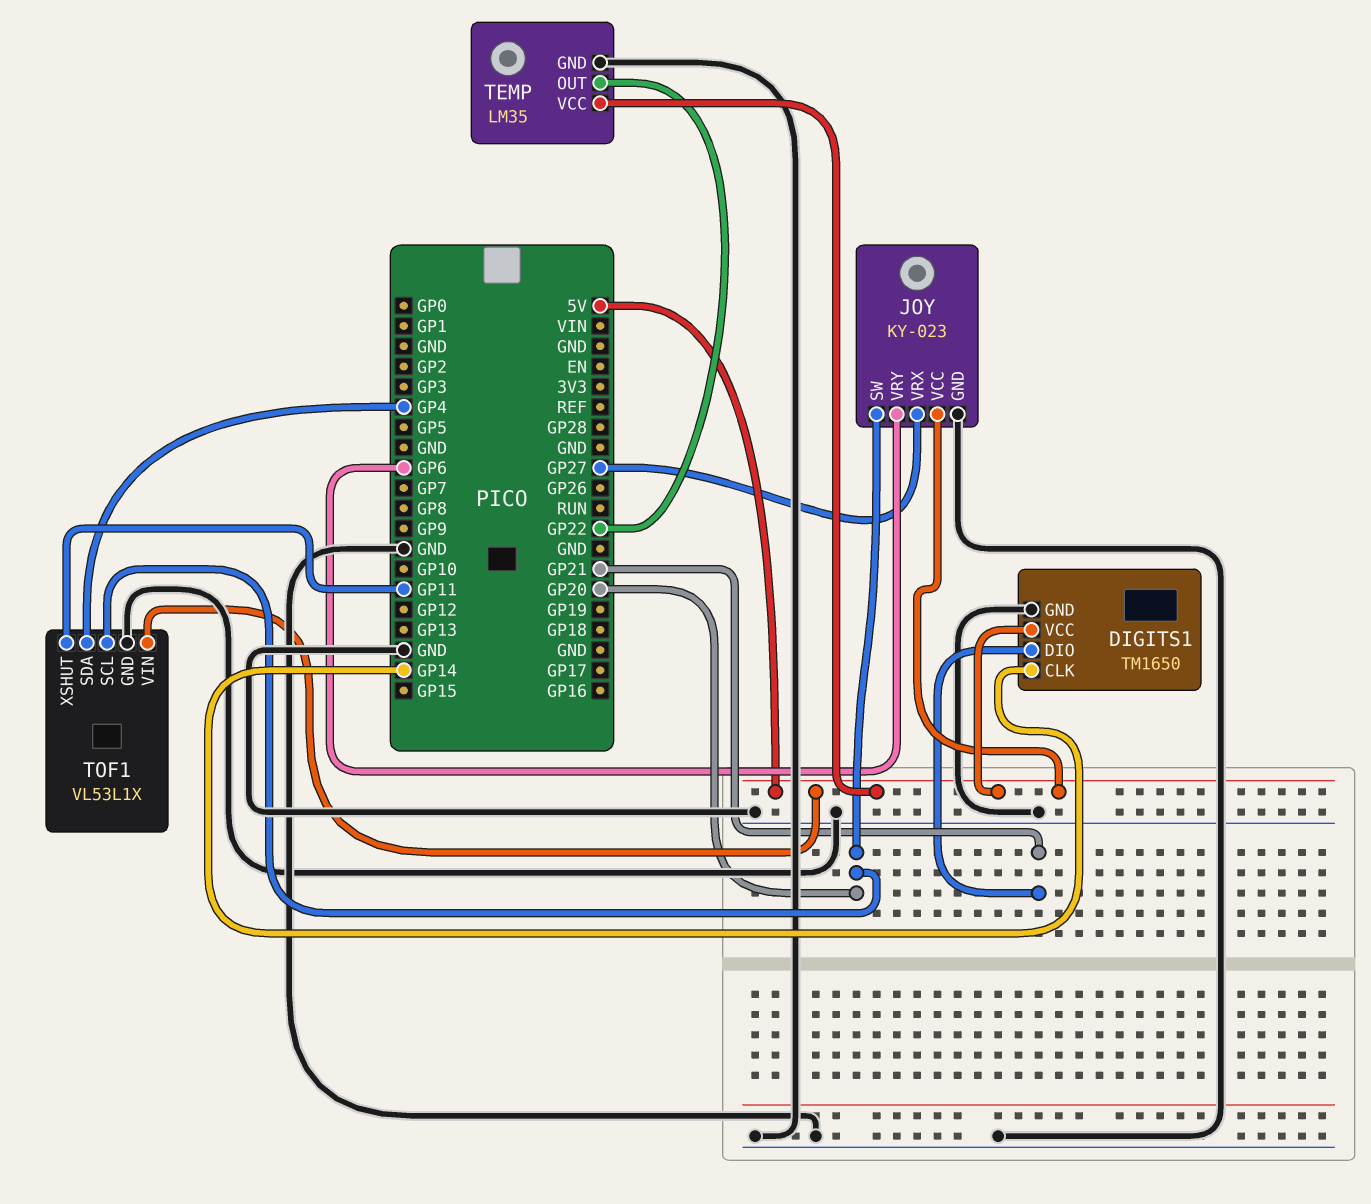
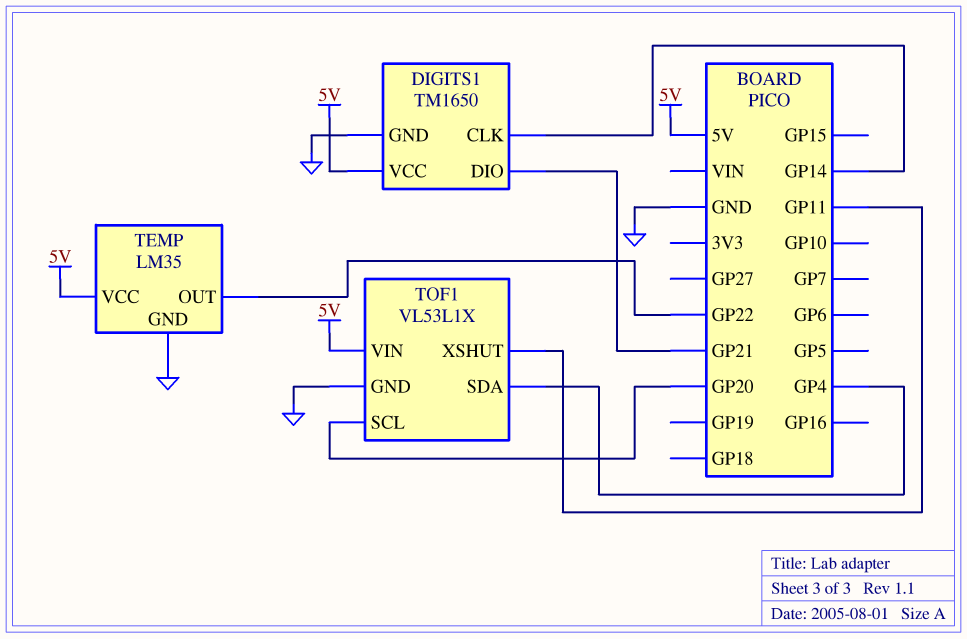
JOY: KY-023 -> none
JOY pin GND: GND -> none
JOY pin SW: GP20 -> none
JOY pin VCC: 5V -> none
JOY pin VRX: GP27 -> none
JOY pin VRY: GP6 -> none

